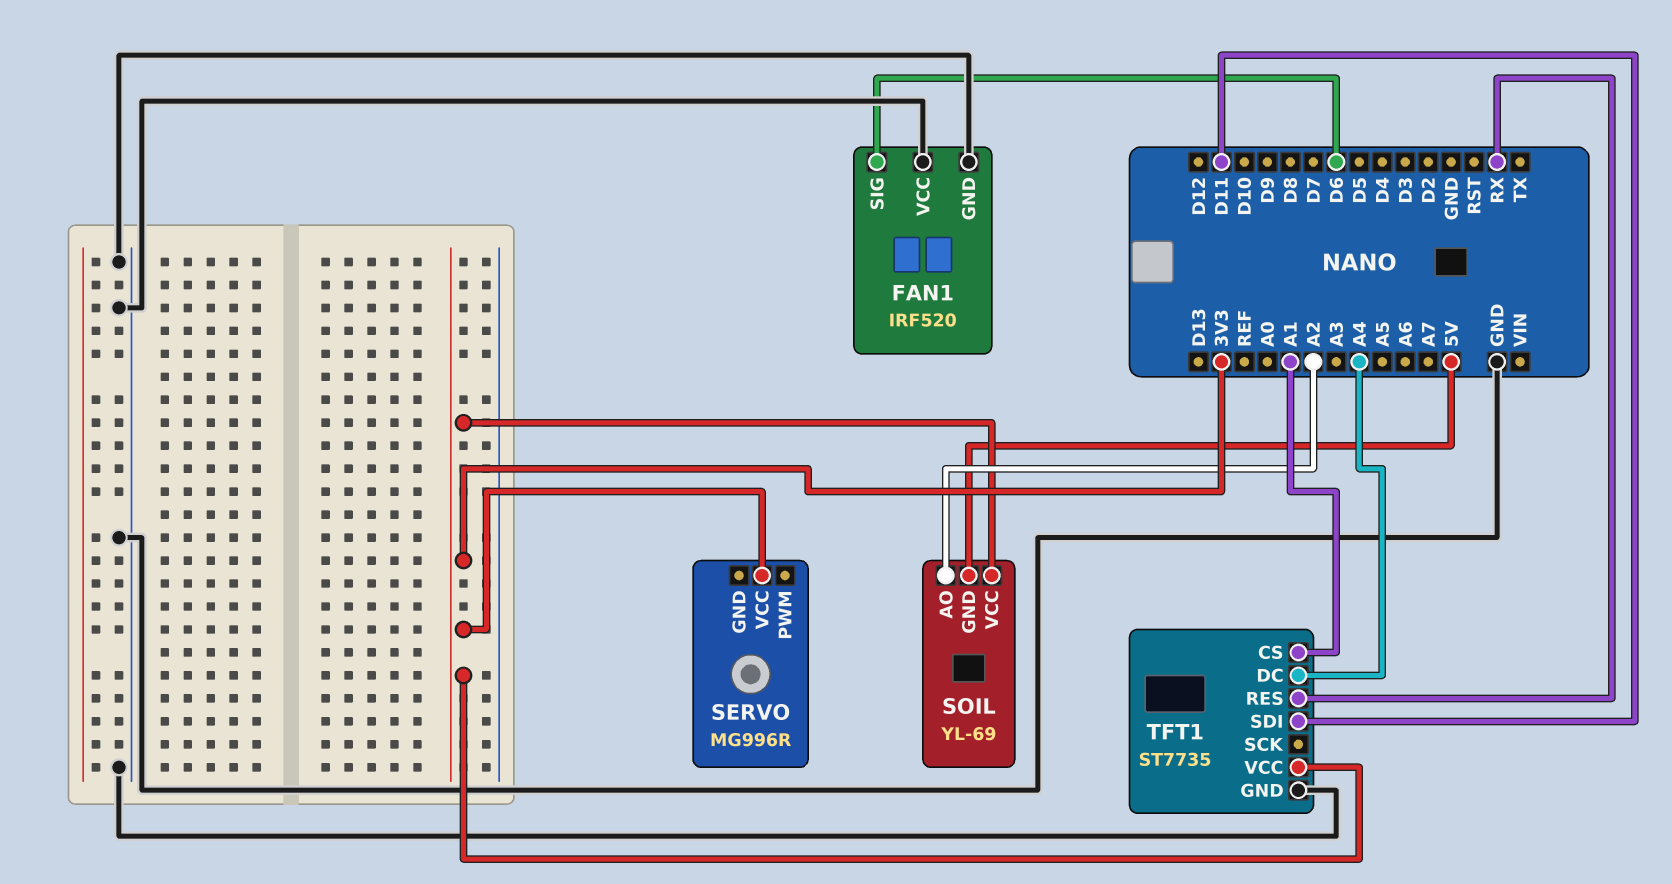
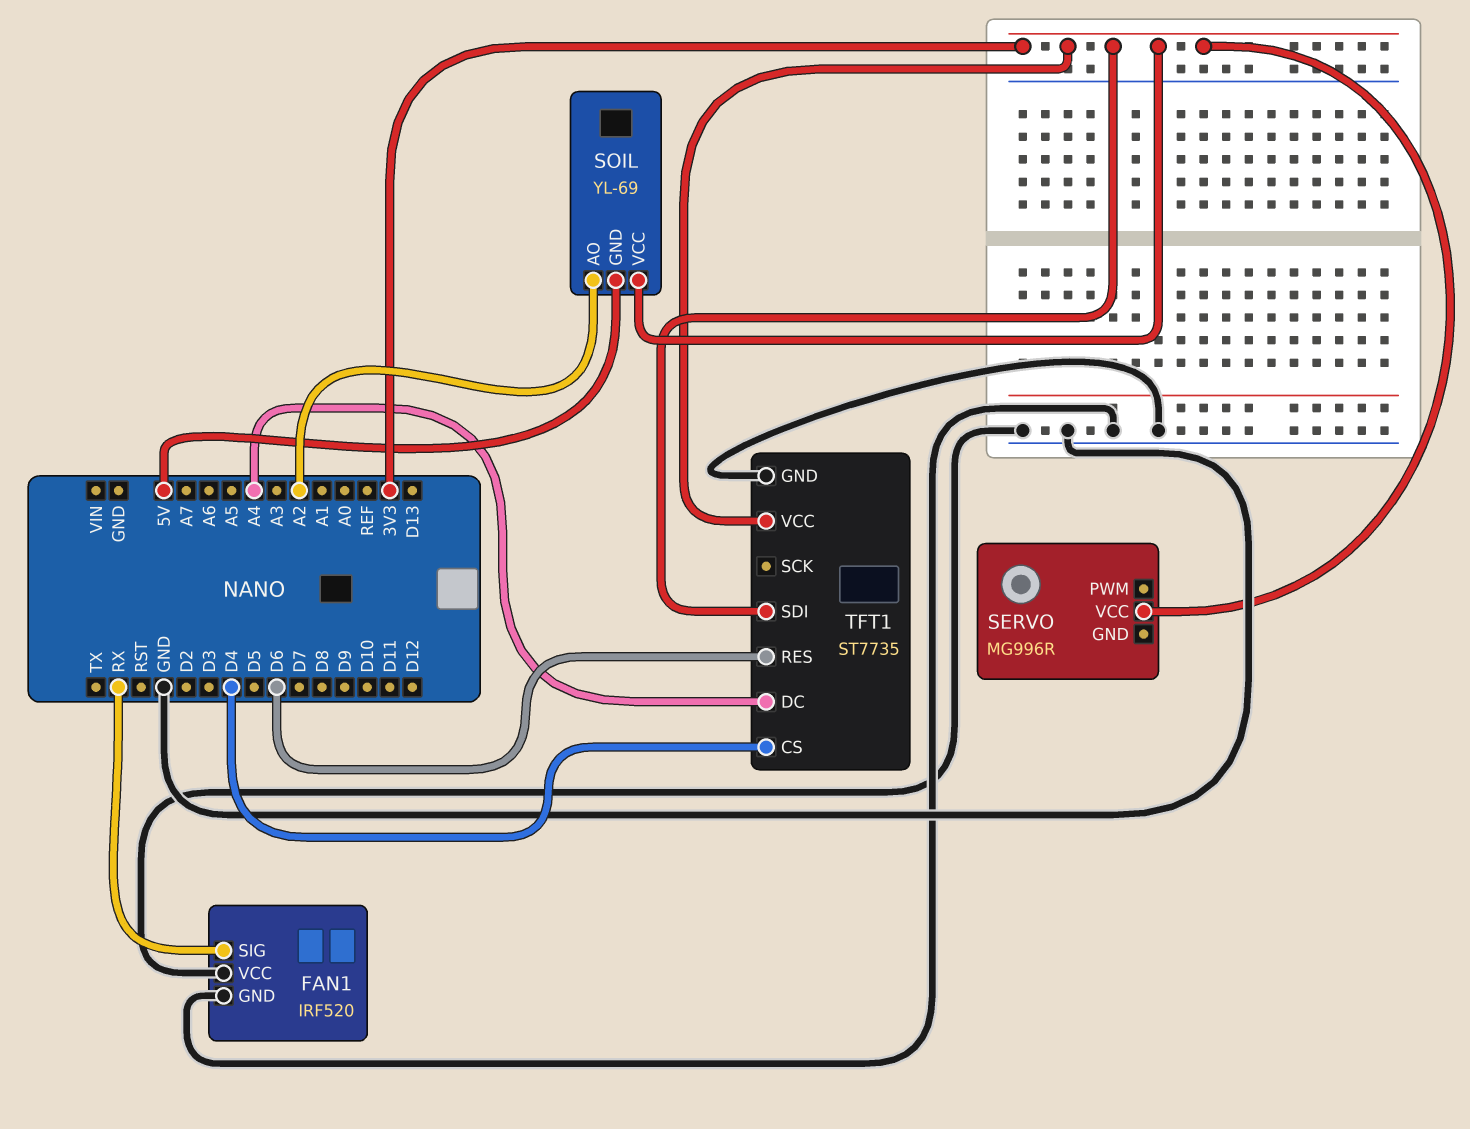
FAN1 pin SIG: D6 -> RX
TFT1 pin CS: A1 -> D4
TFT1 pin RES: RX -> D6
TFT1 pin SDI: D11 -> 3V3

